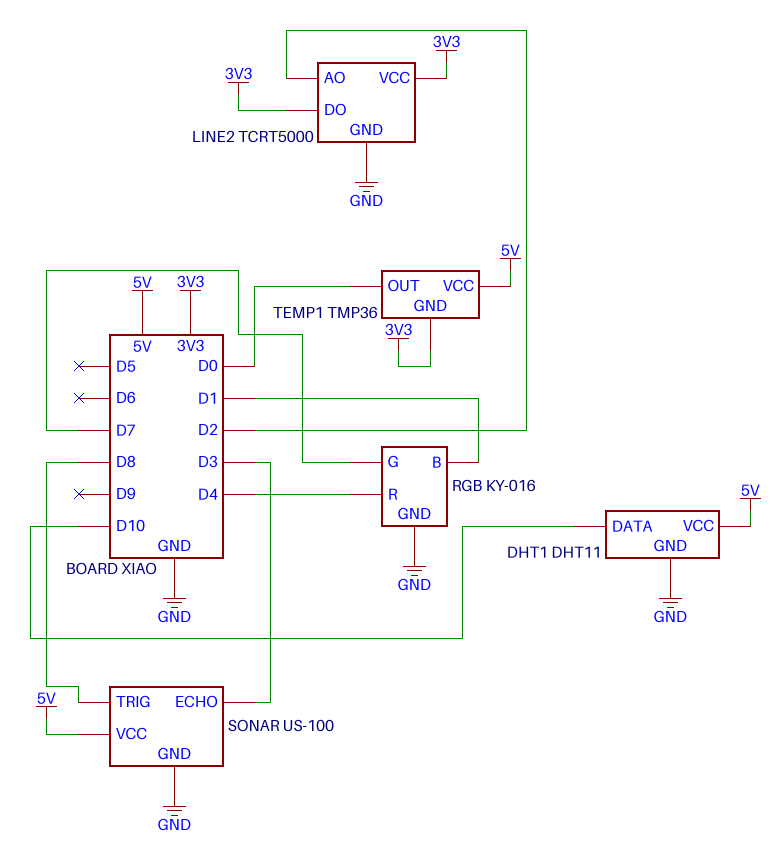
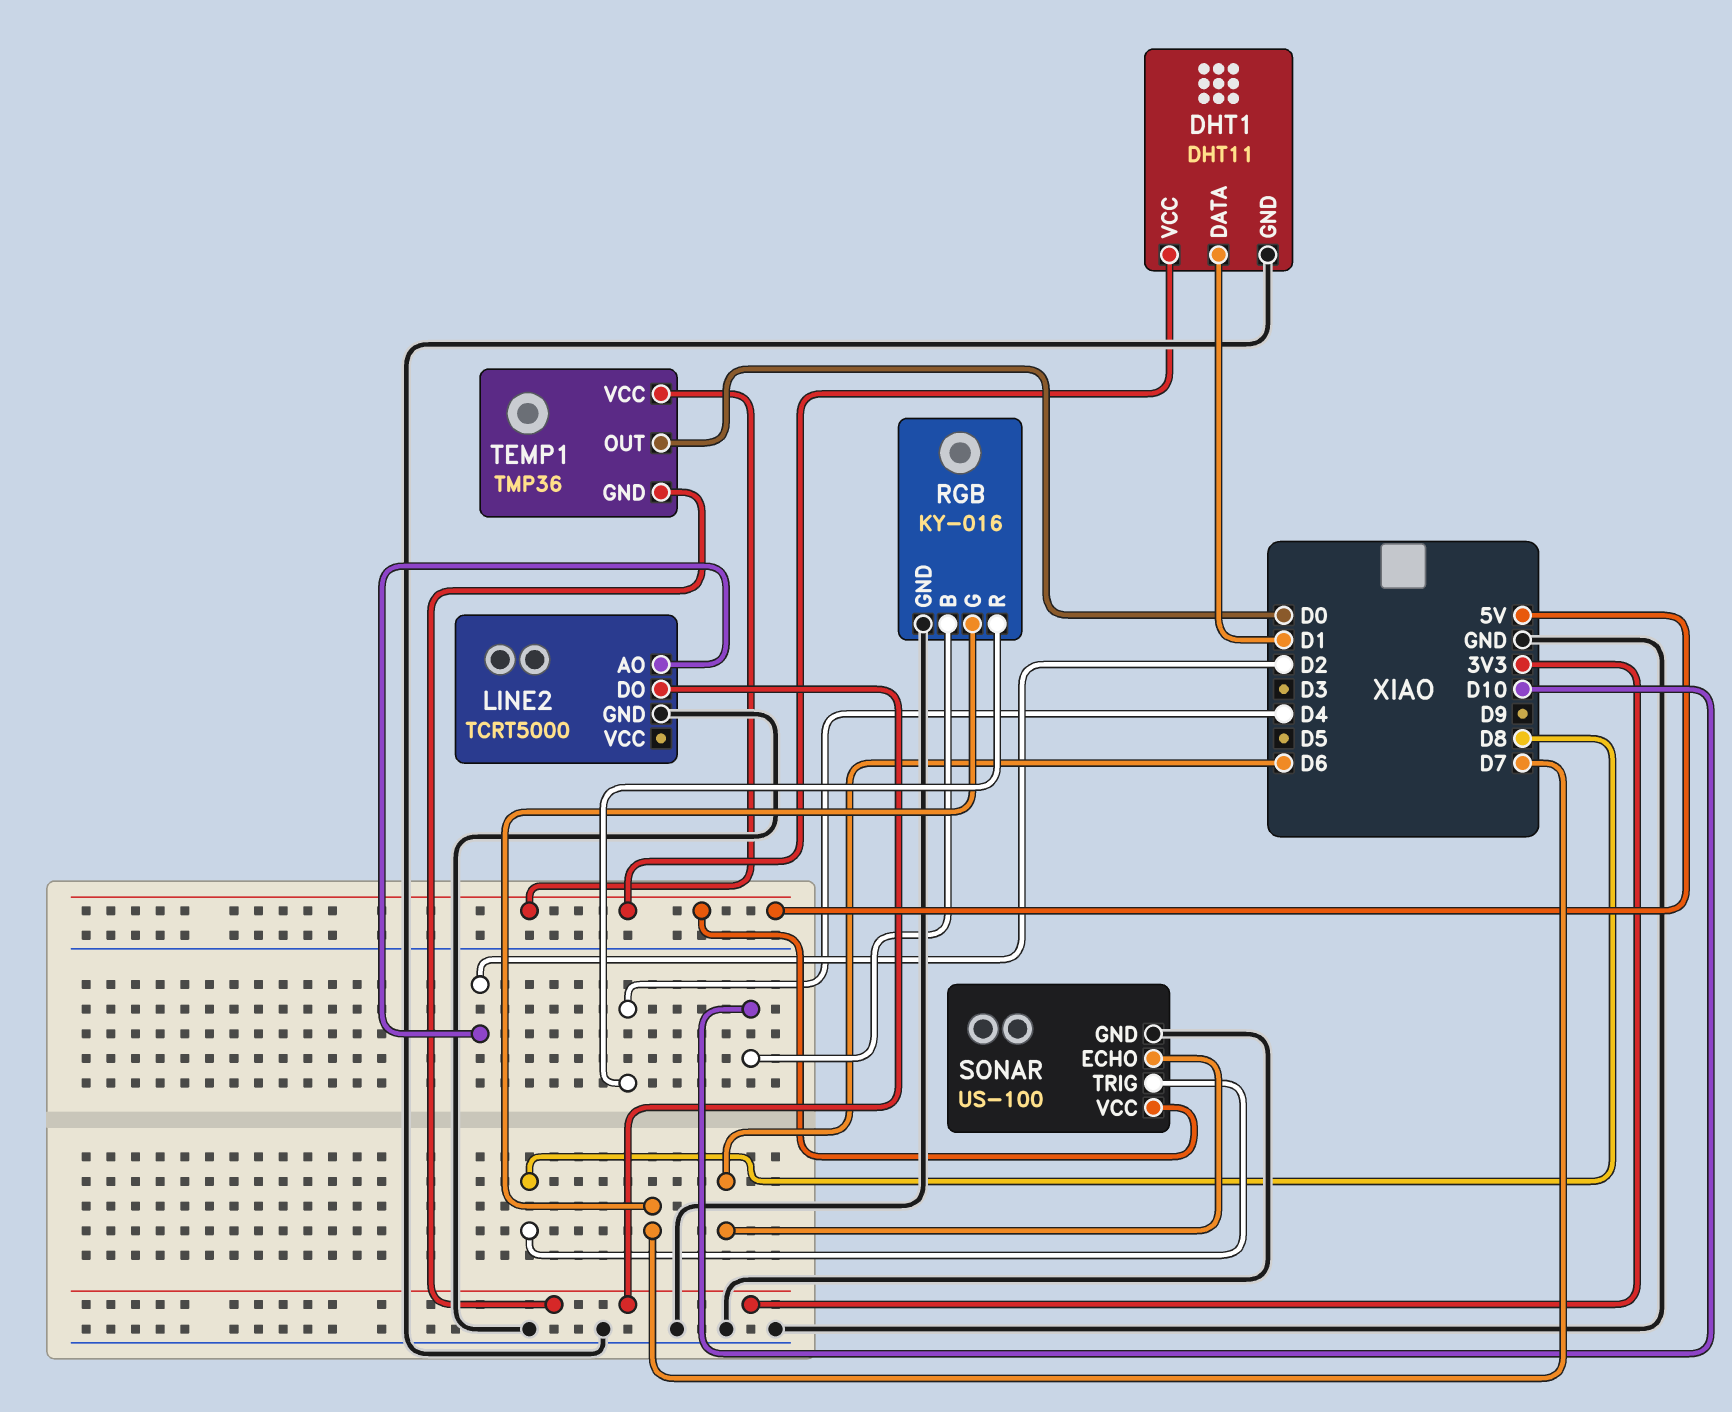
DHT1 pin DATA: D10 -> D1
LINE2 pin VCC: 3V3 -> none
RGB pin B: D1 -> D10
SONAR pin ECHO: D3 -> D6

